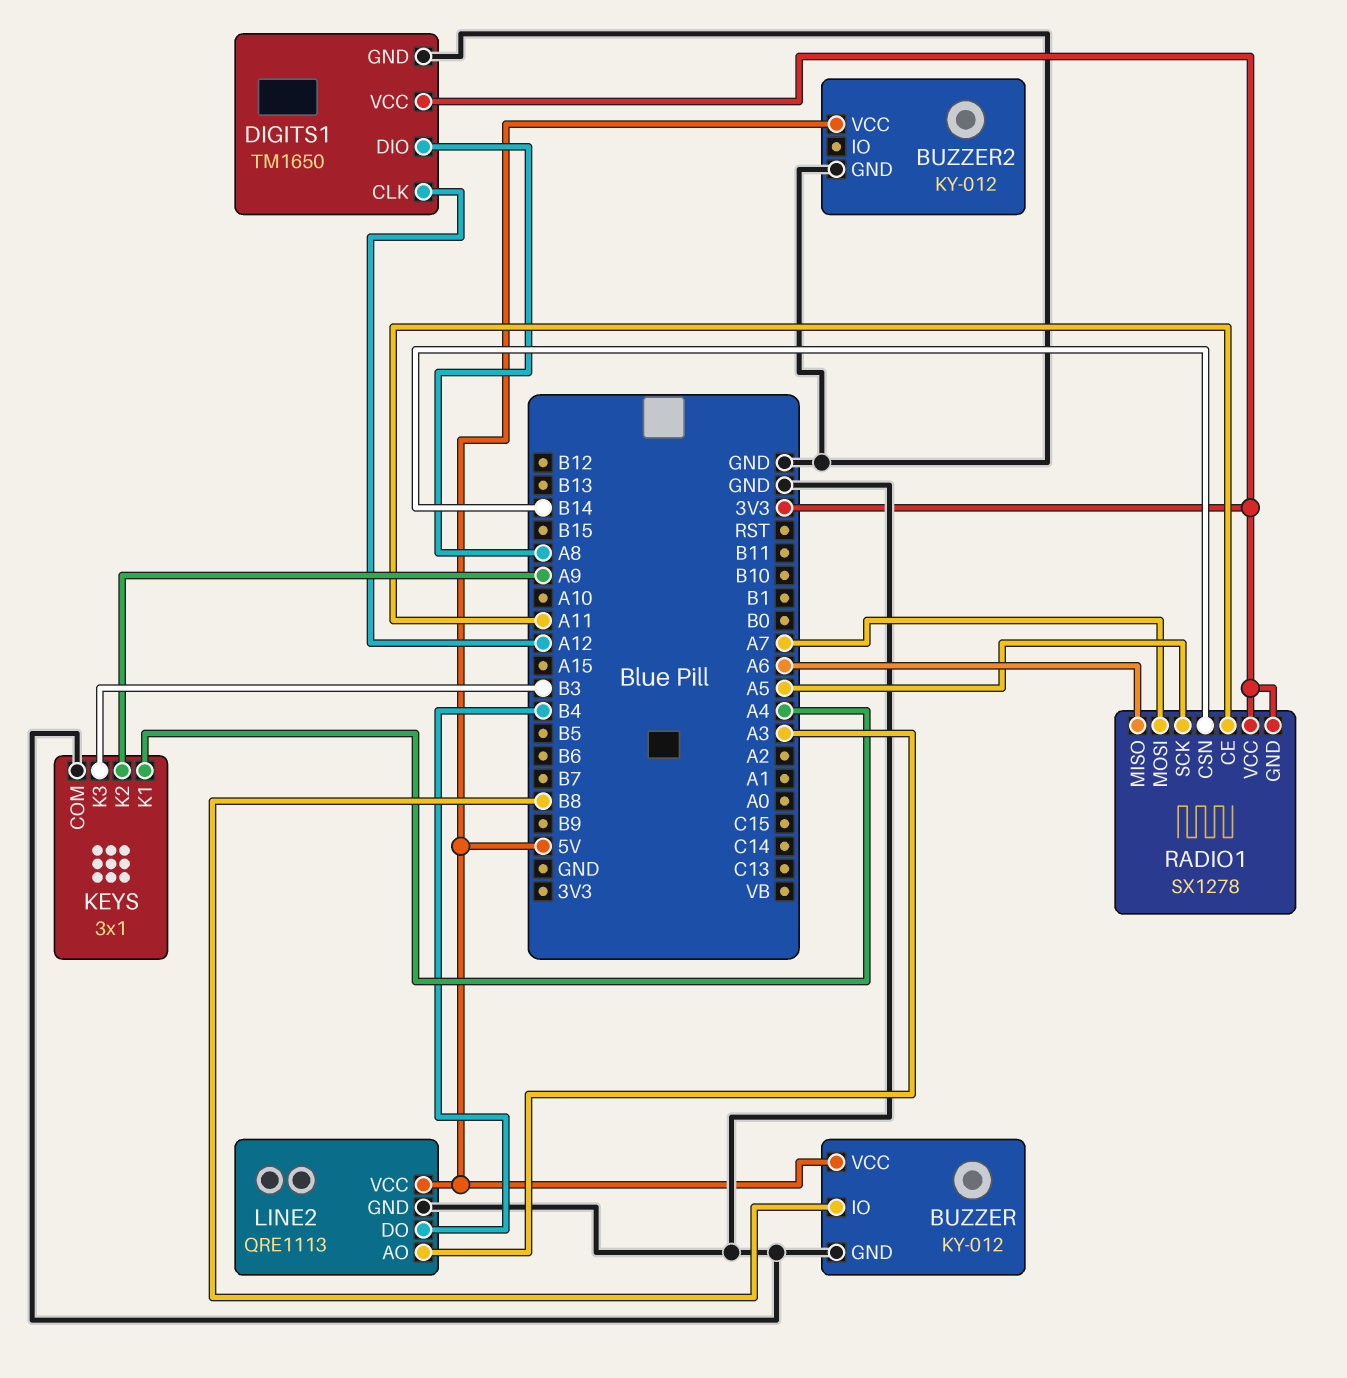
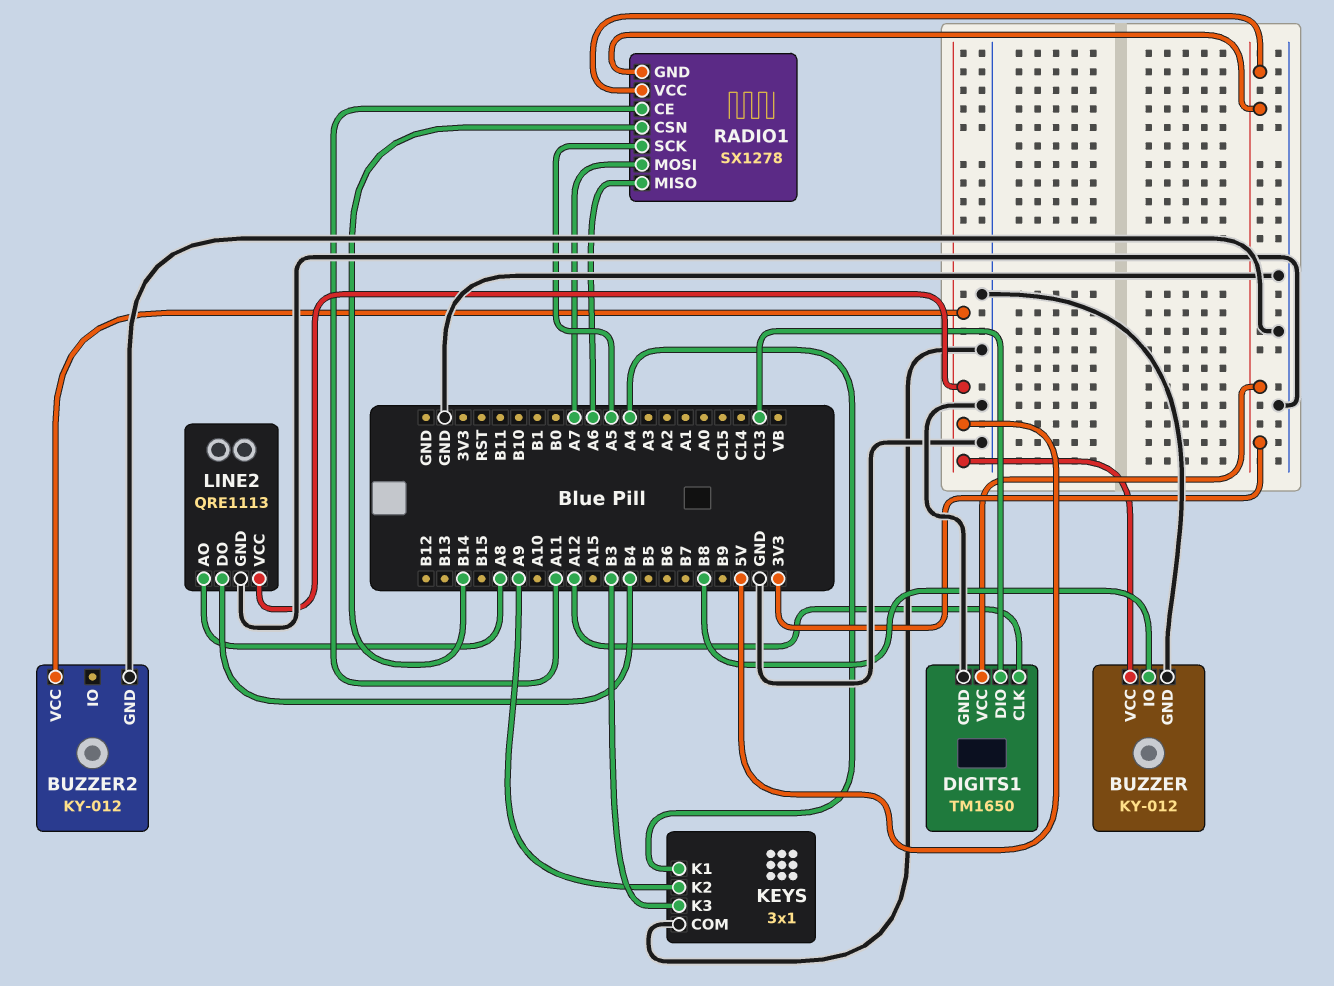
DIGITS1 pin DIO: A8 -> C13
LINE2 pin AO: A3 -> A8

